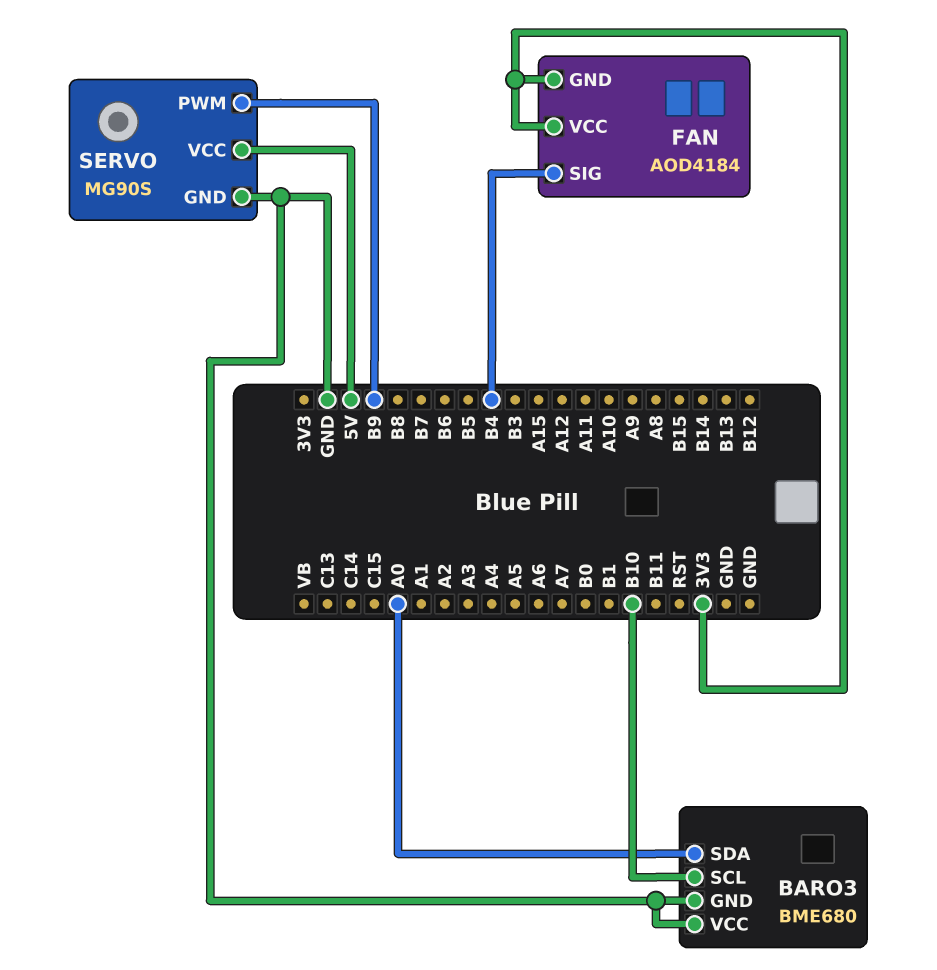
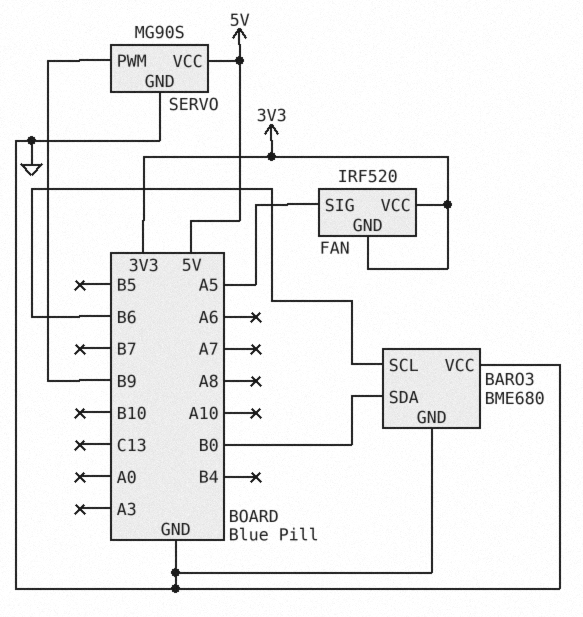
BARO3 pin SCL: B10 -> B6
BARO3 pin SDA: A0 -> B0
FAN: AOD4184 -> IRF520
FAN pin SIG: B4 -> A5

